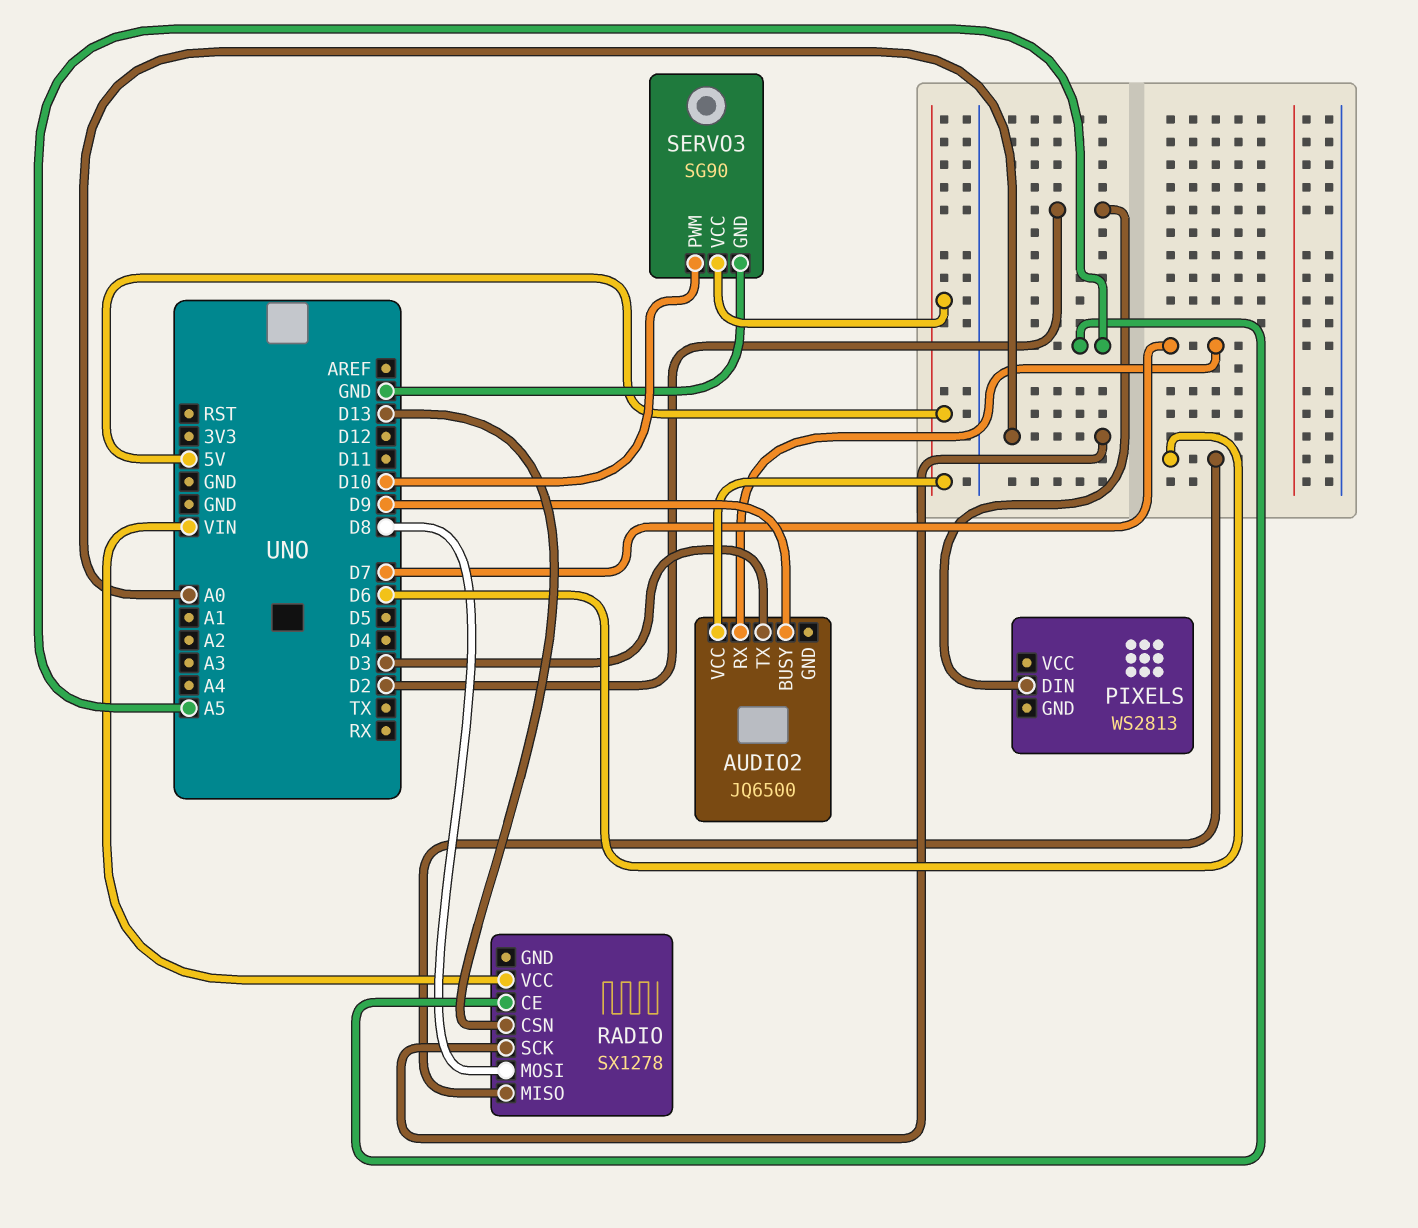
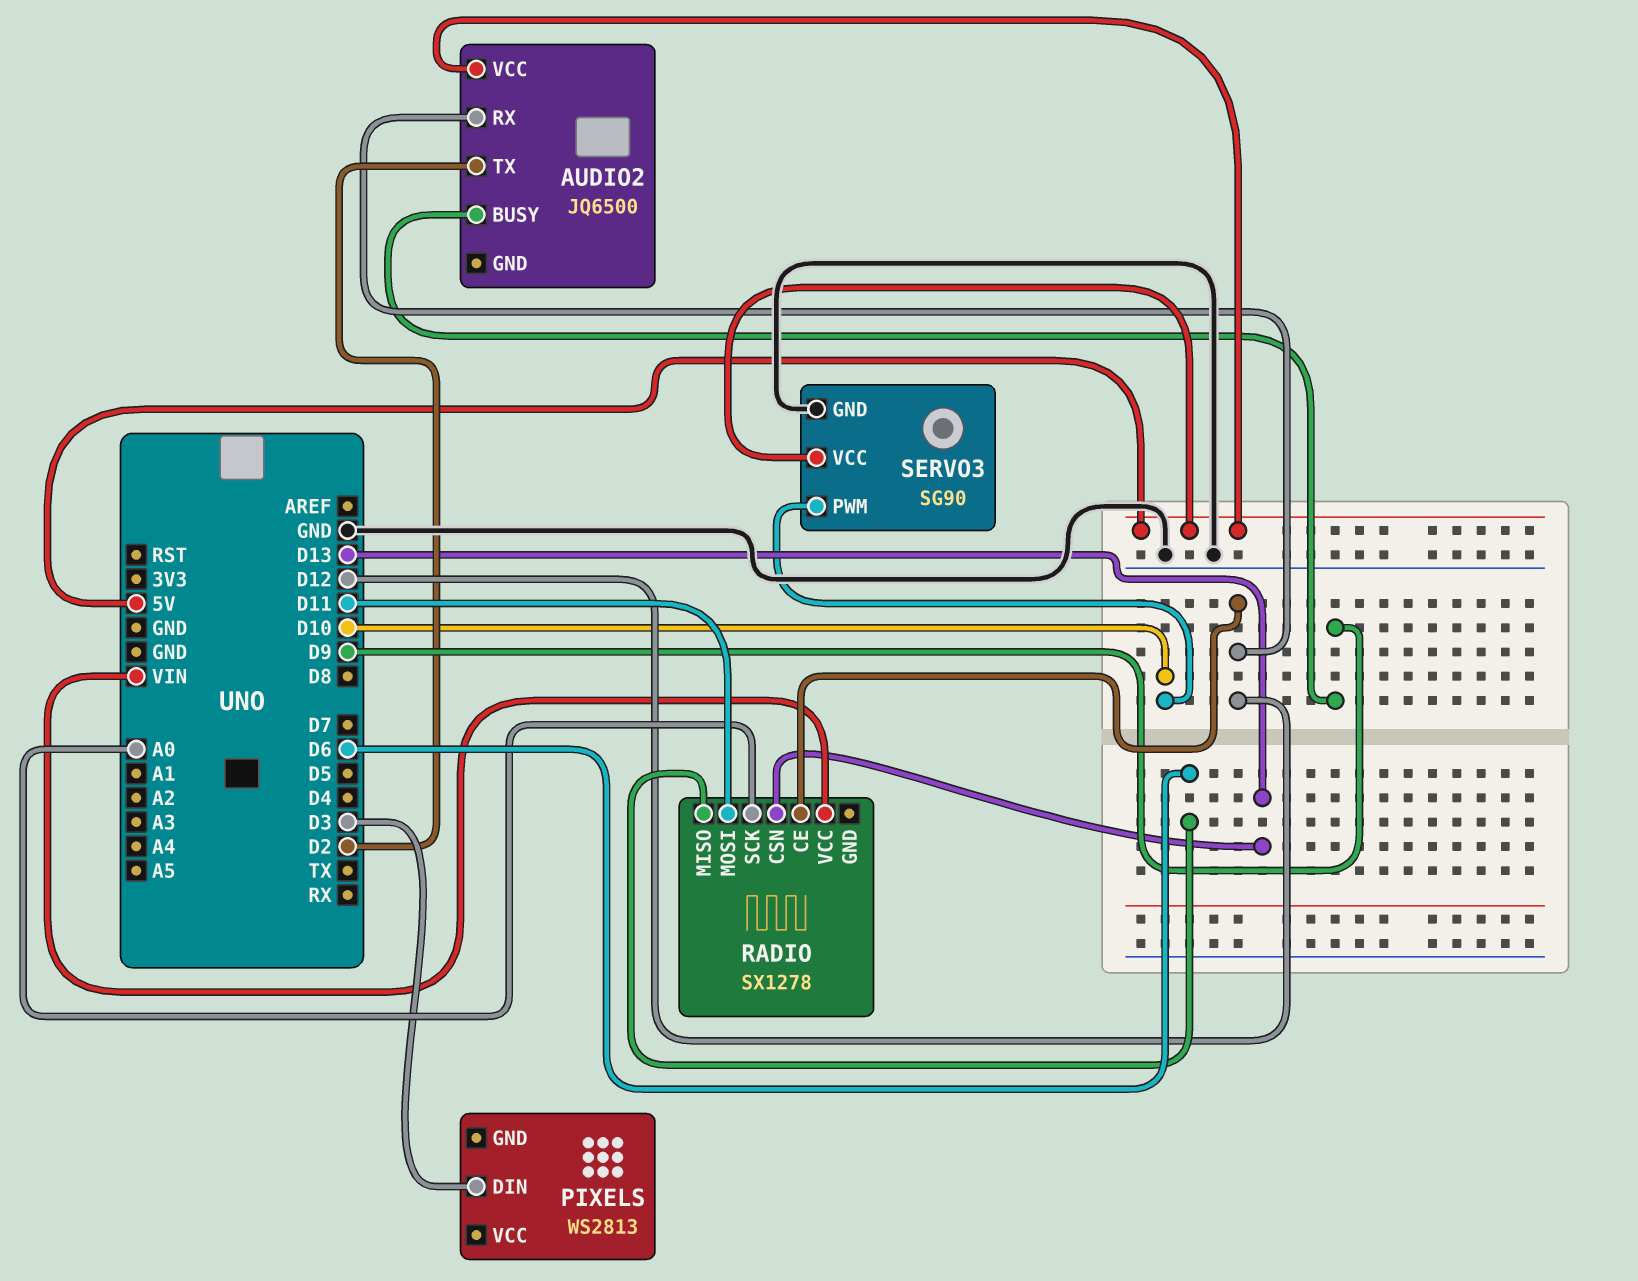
AUDIO2 pin RX: D7 -> D12
AUDIO2 pin TX: D3 -> D2
PIXELS pin DIN: D2 -> D3
RADIO pin CE: A5 -> D12
RADIO pin MOSI: D8 -> D11

